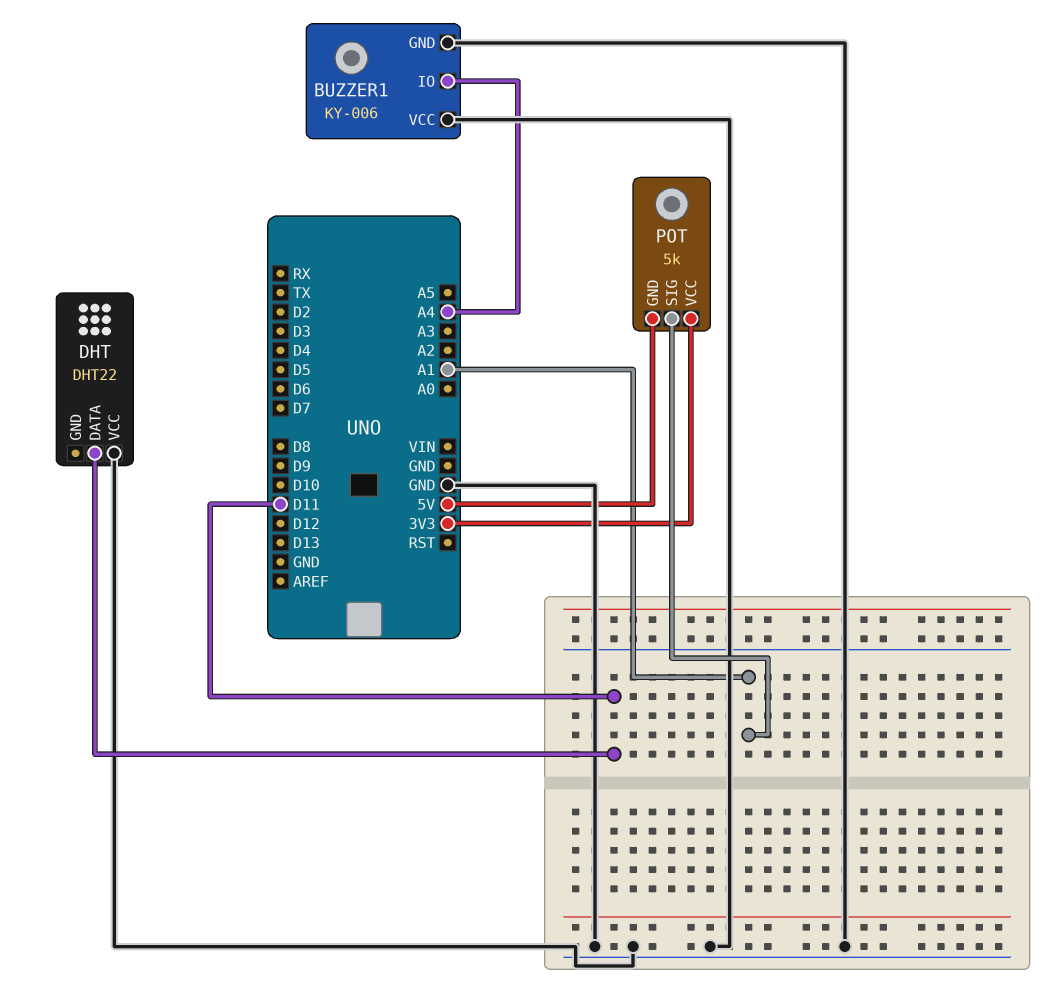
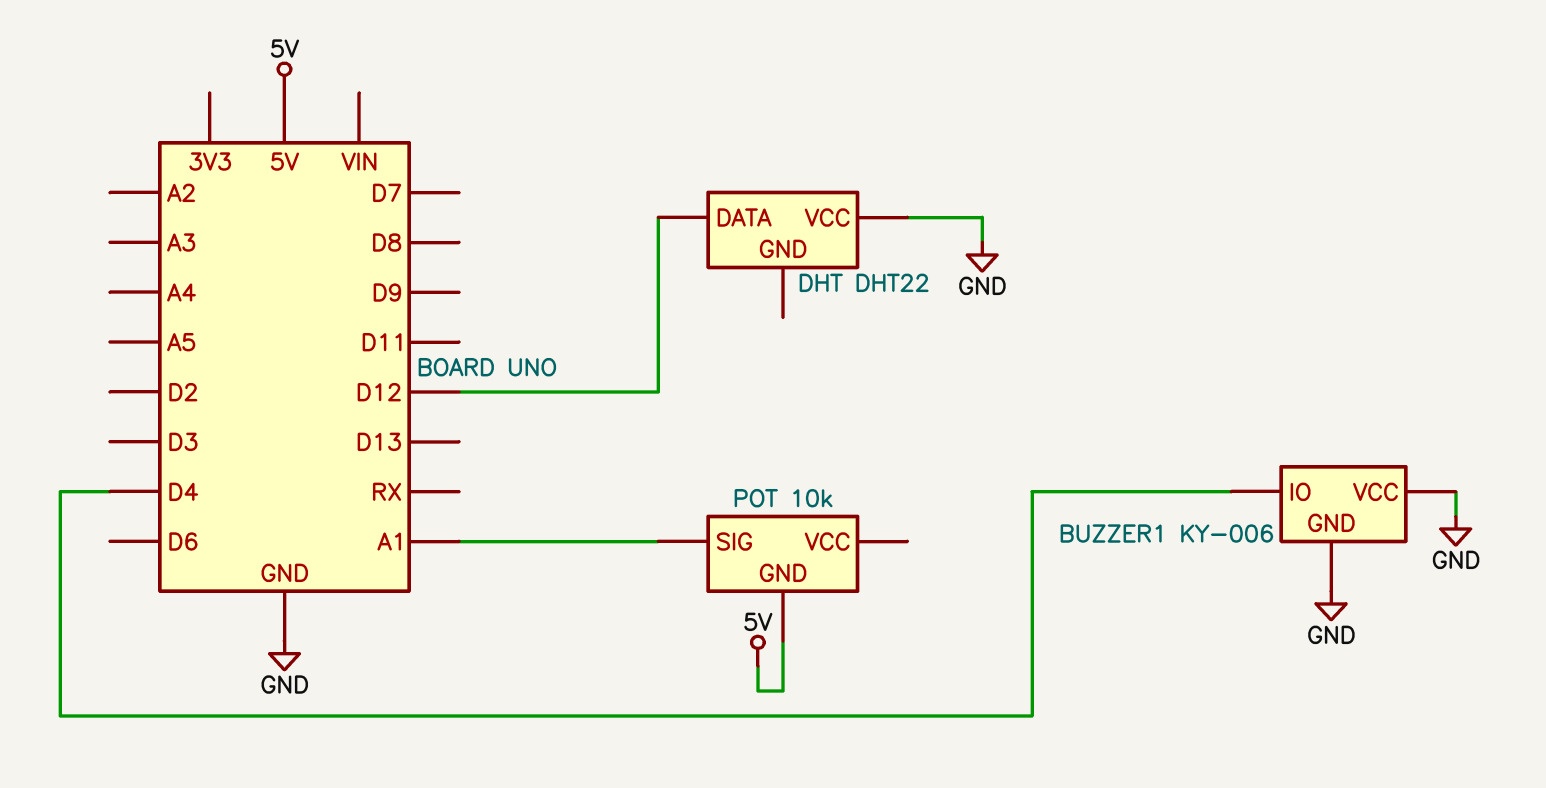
BUZZER1 pin IO: A4 -> D4
DHT pin DATA: D11 -> D12
POT: 5k -> 10k
POT pin VCC: 3V3 -> none

